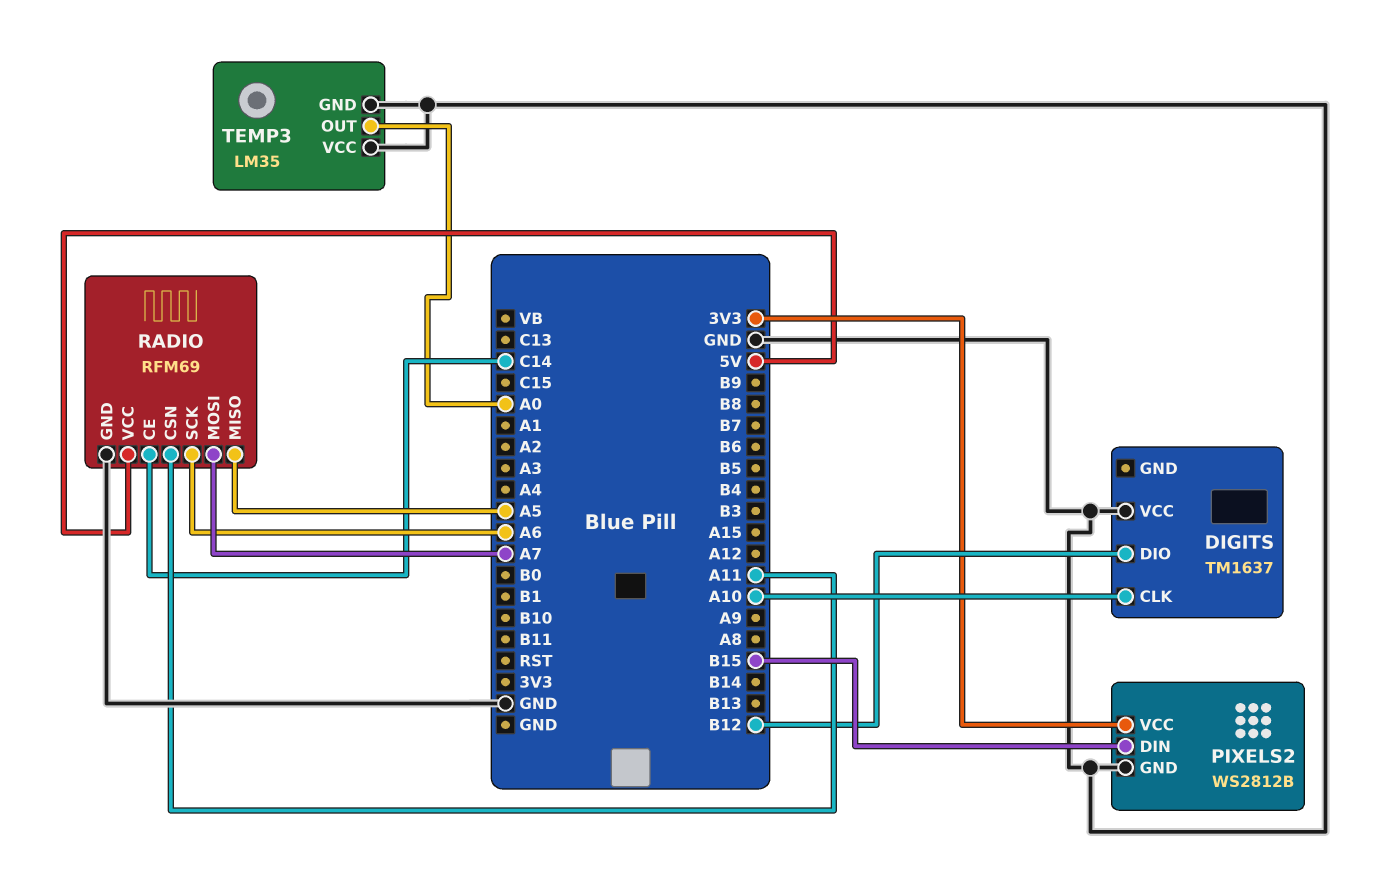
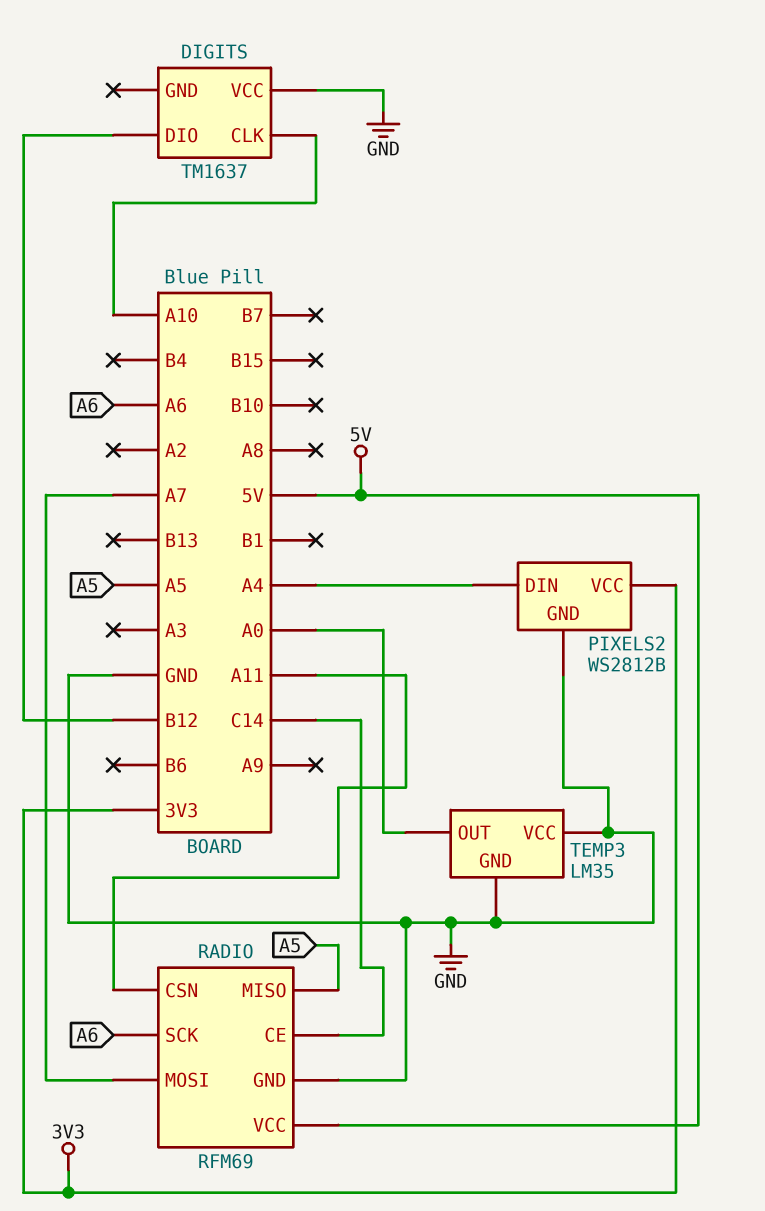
PIXELS2 pin DIN: B15 -> A4

